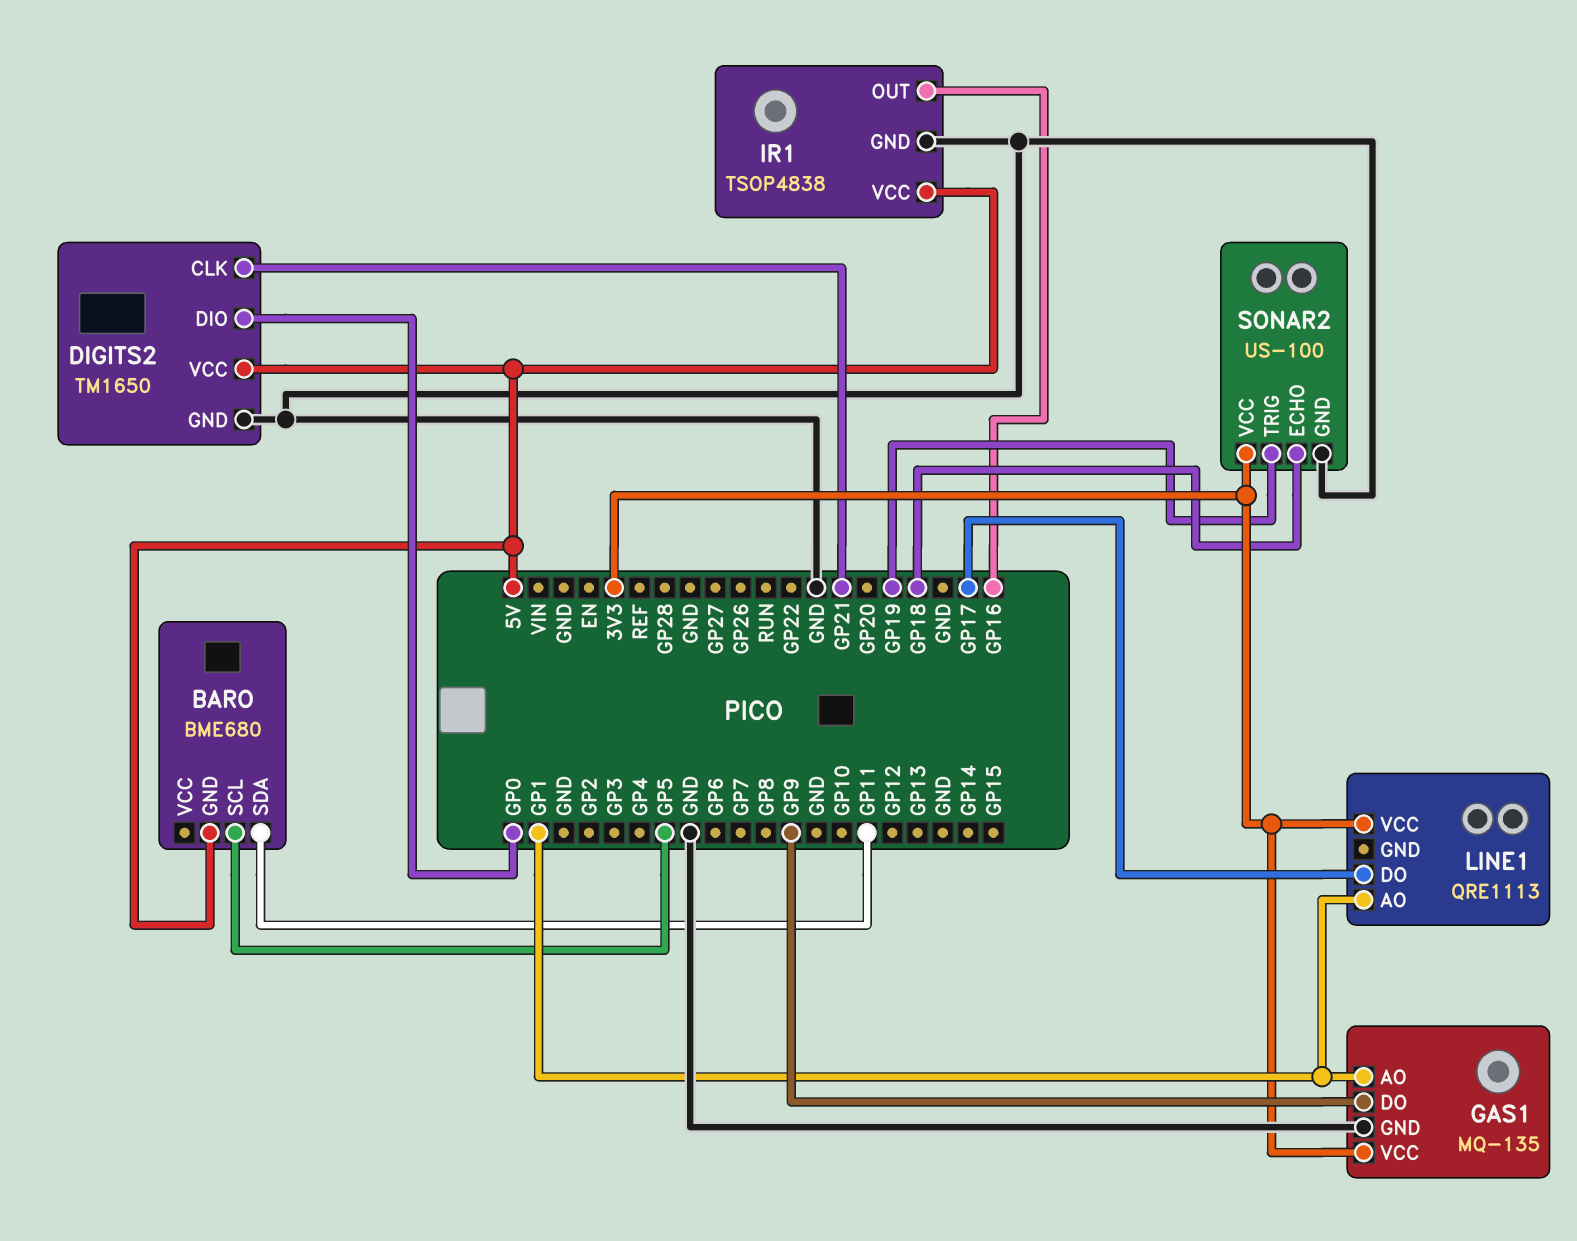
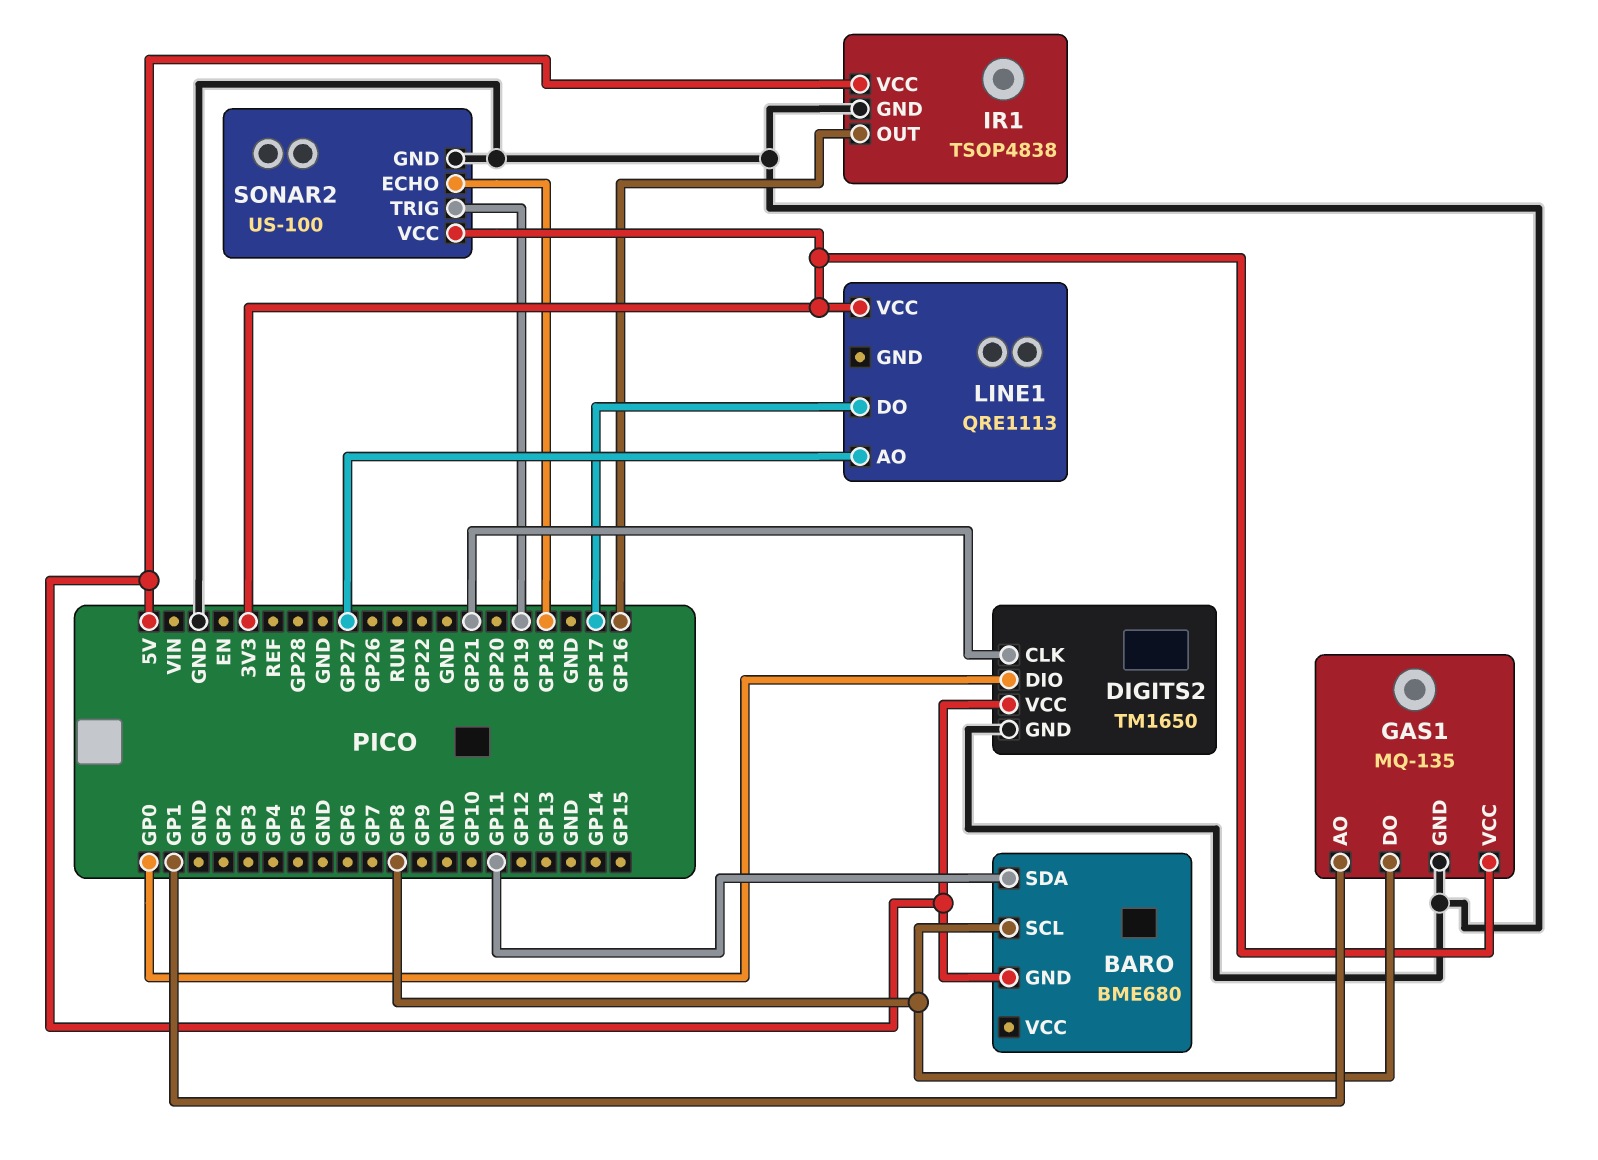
BARO pin SCL: GP5 -> GP8
GAS1 pin DO: GP9 -> GP8
LINE1 pin AO: GP1 -> GP27

